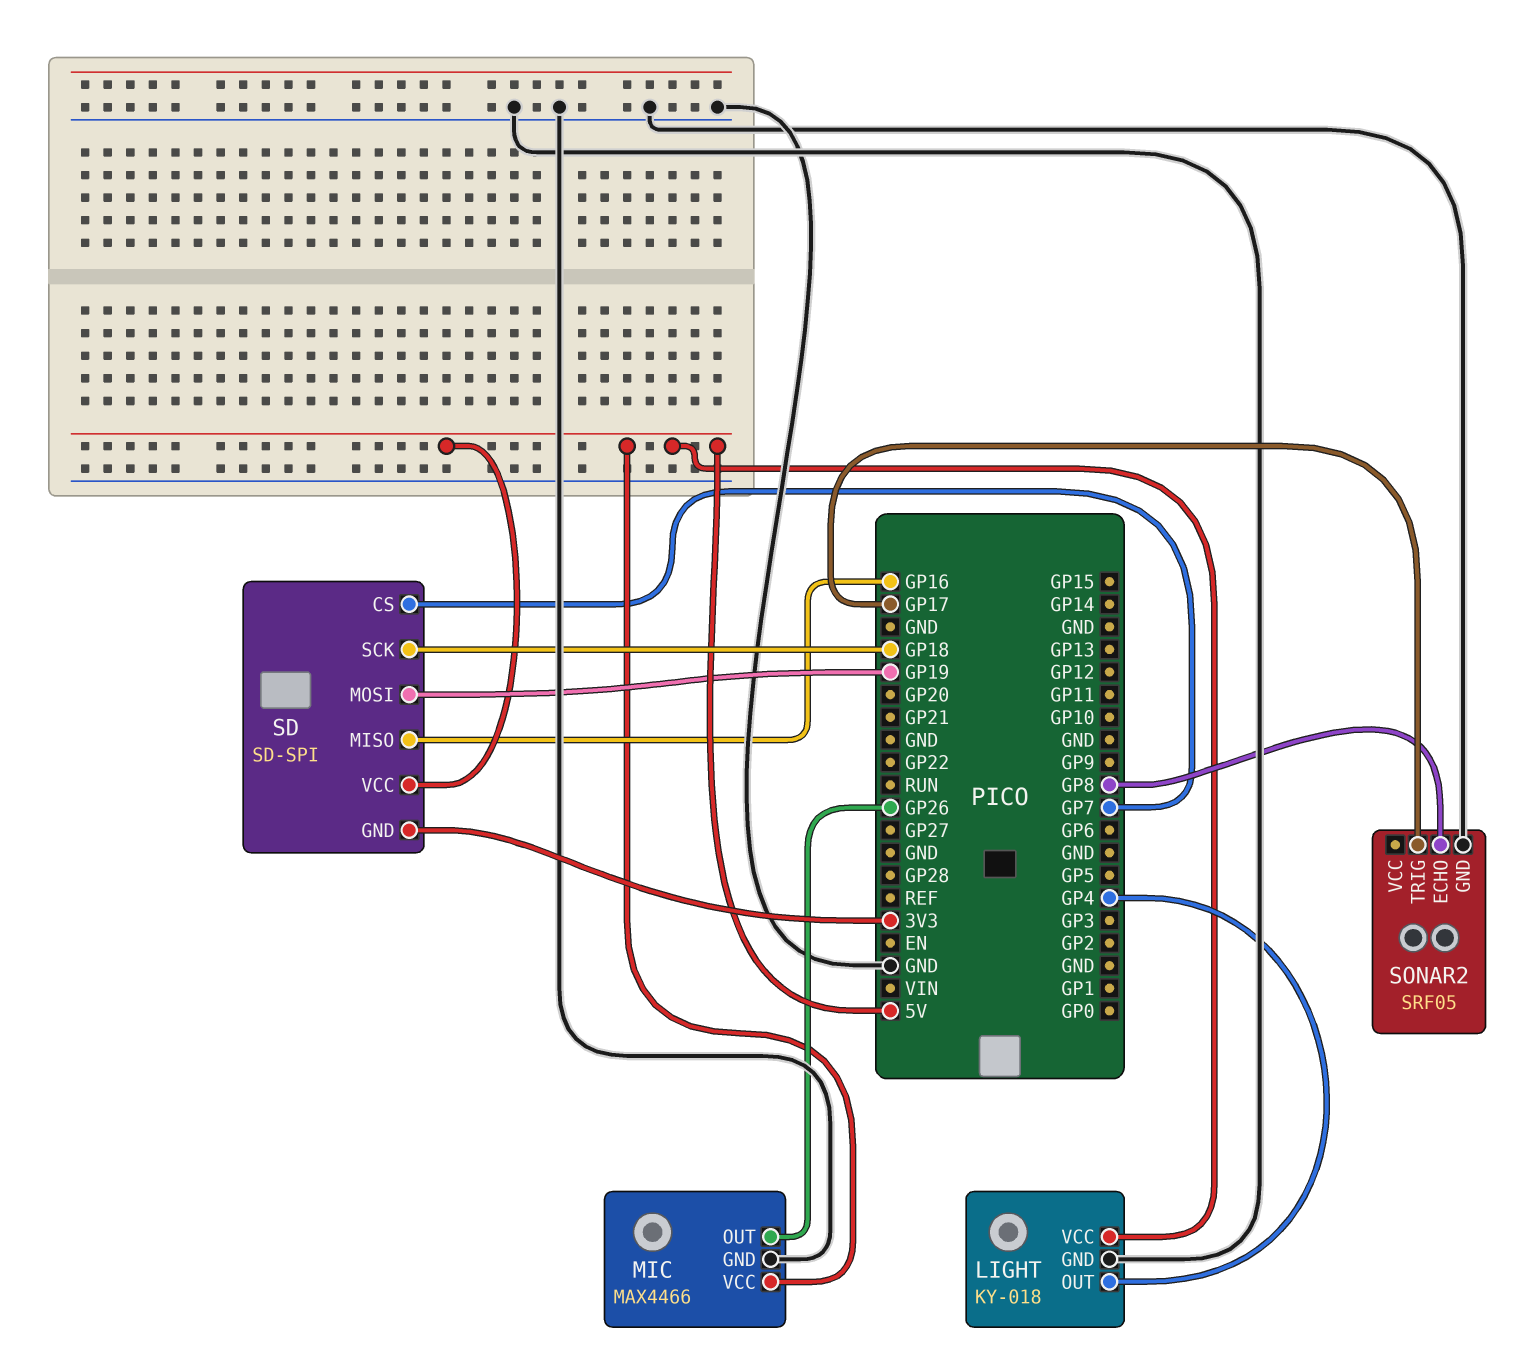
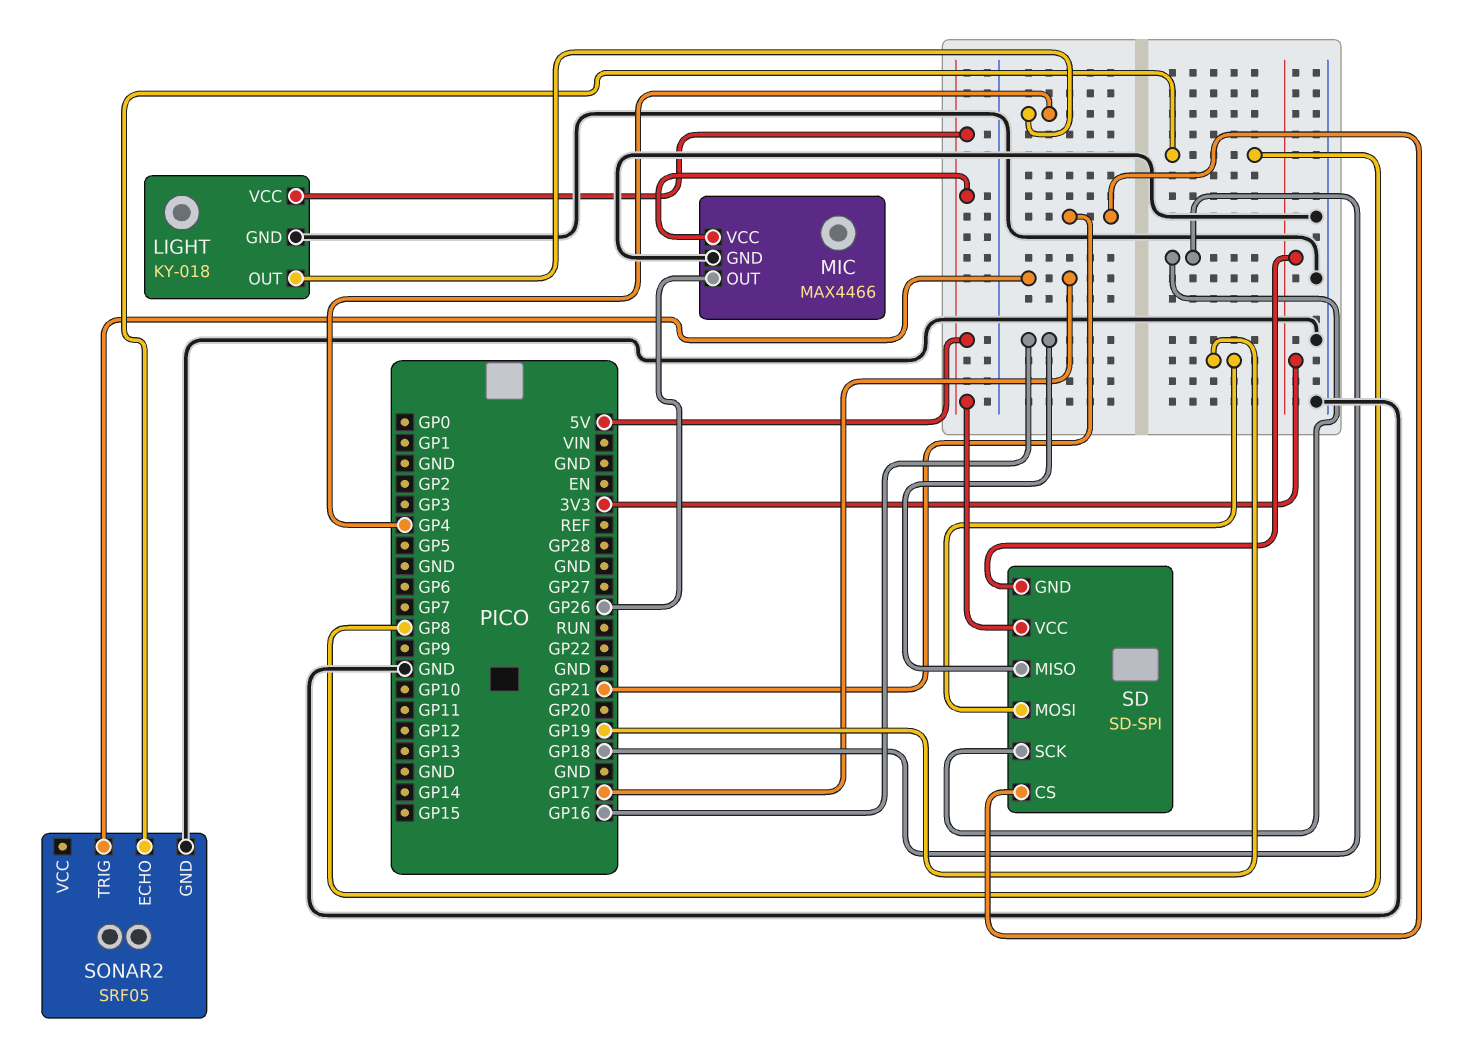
SD pin CS: GP7 -> GP21

